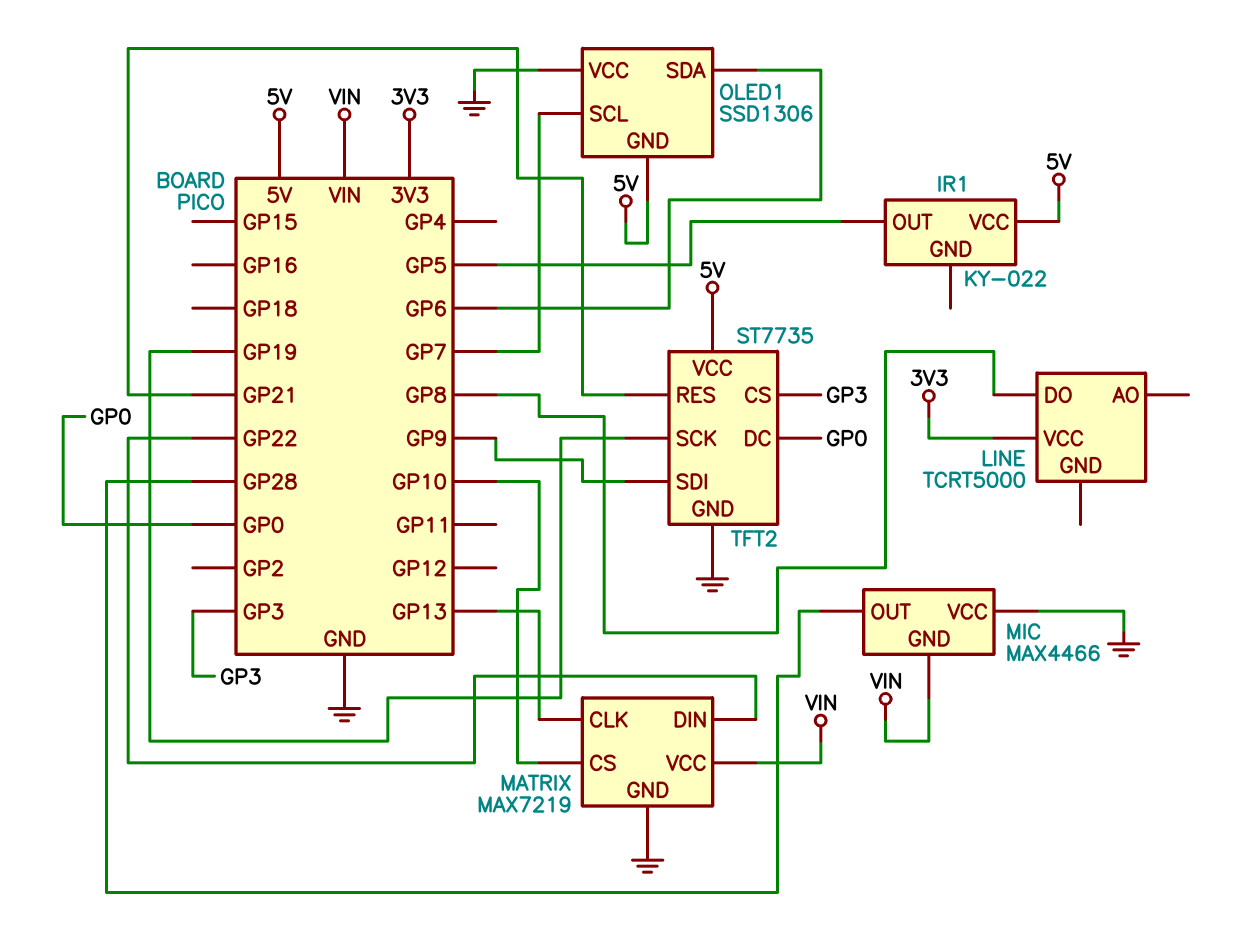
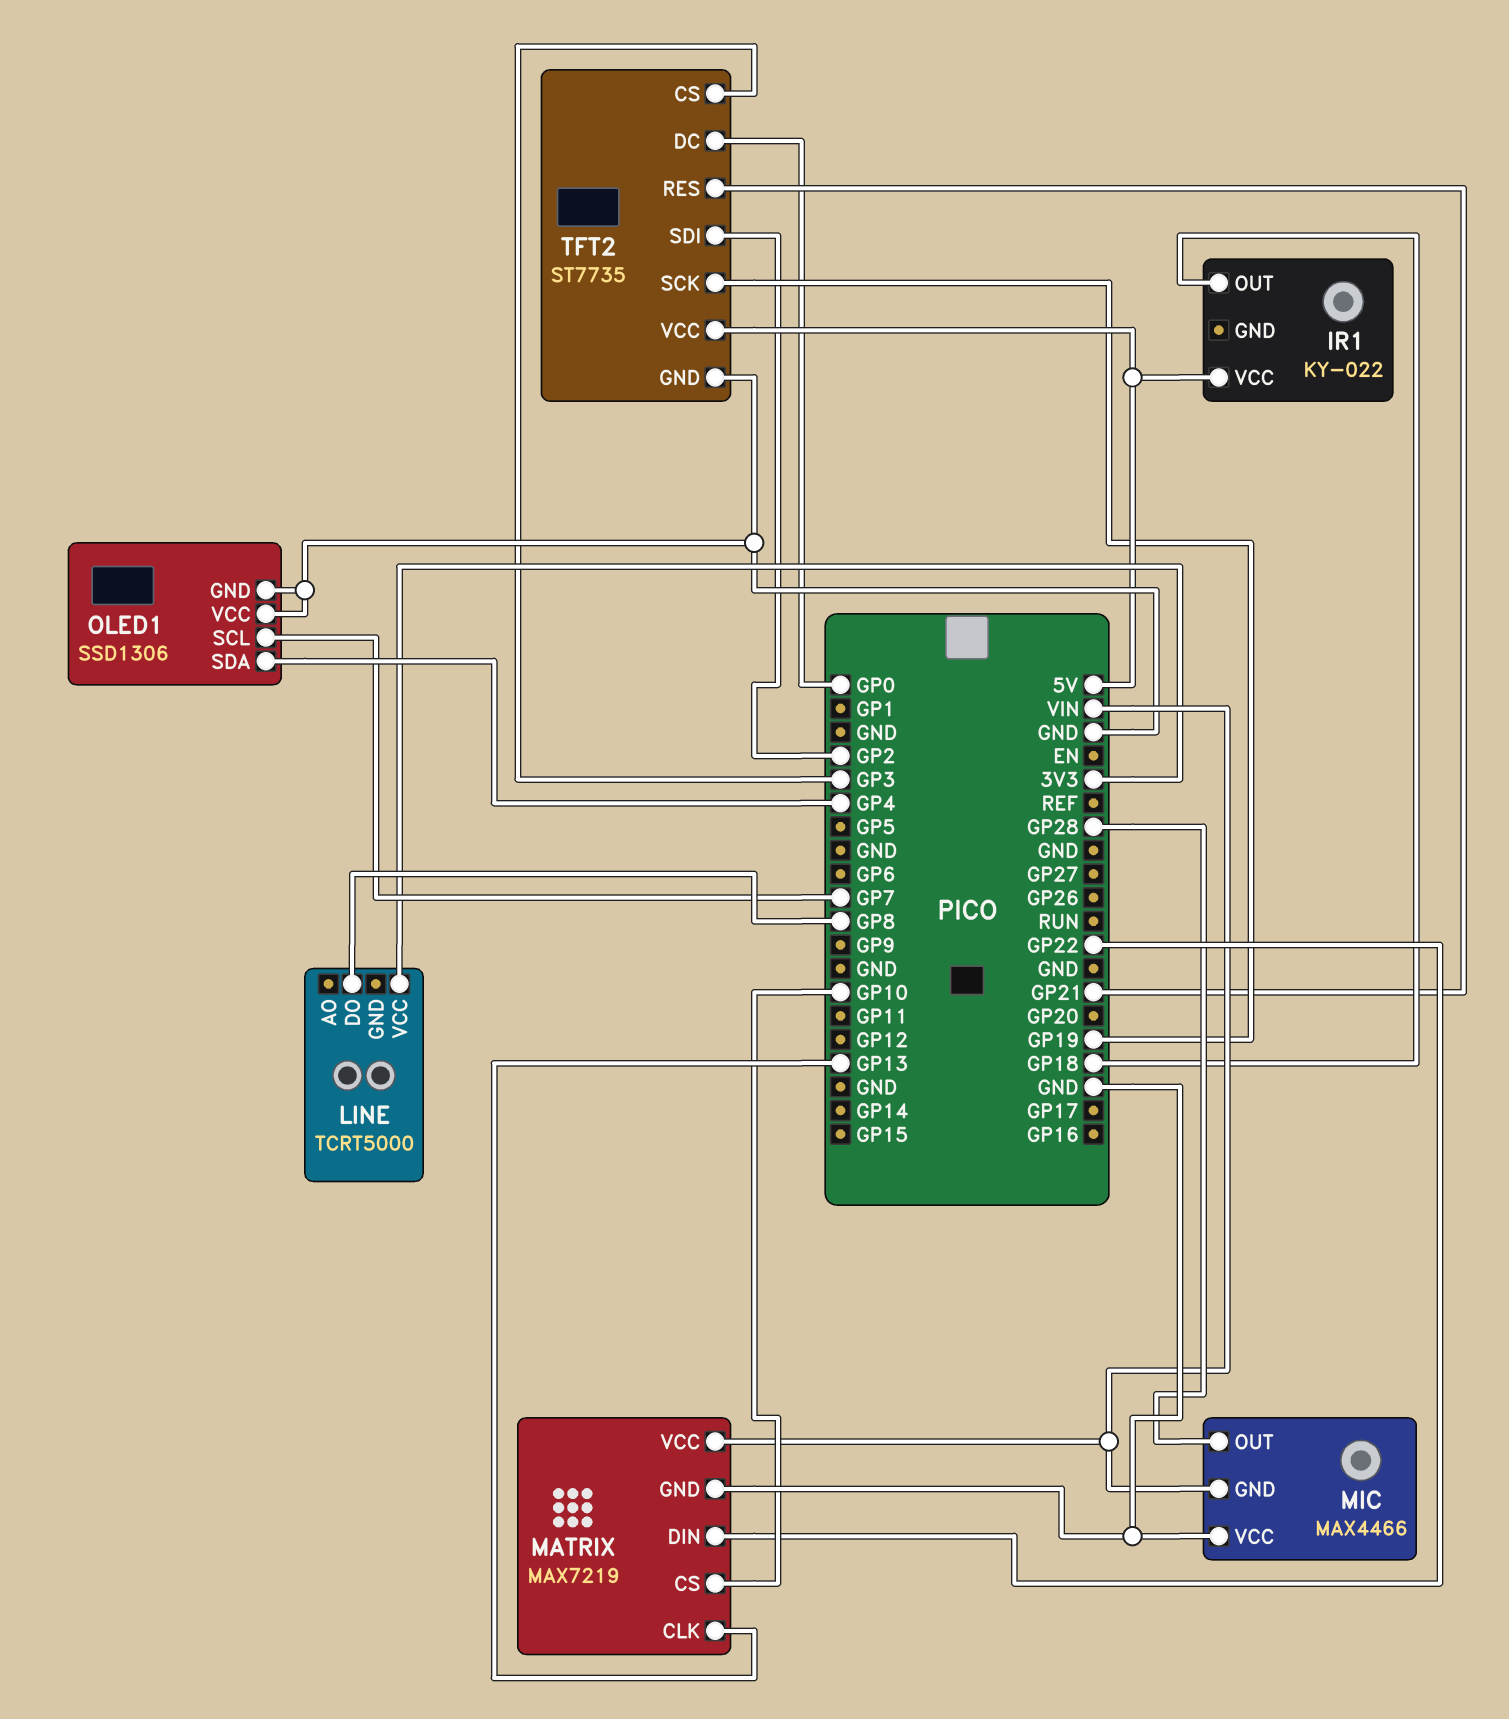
IR1 pin OUT: GP5 -> GP18
OLED1 pin GND: 5V -> GND
OLED1 pin SDA: GP6 -> GP4
TFT2 pin SDI: GP9 -> GP2

